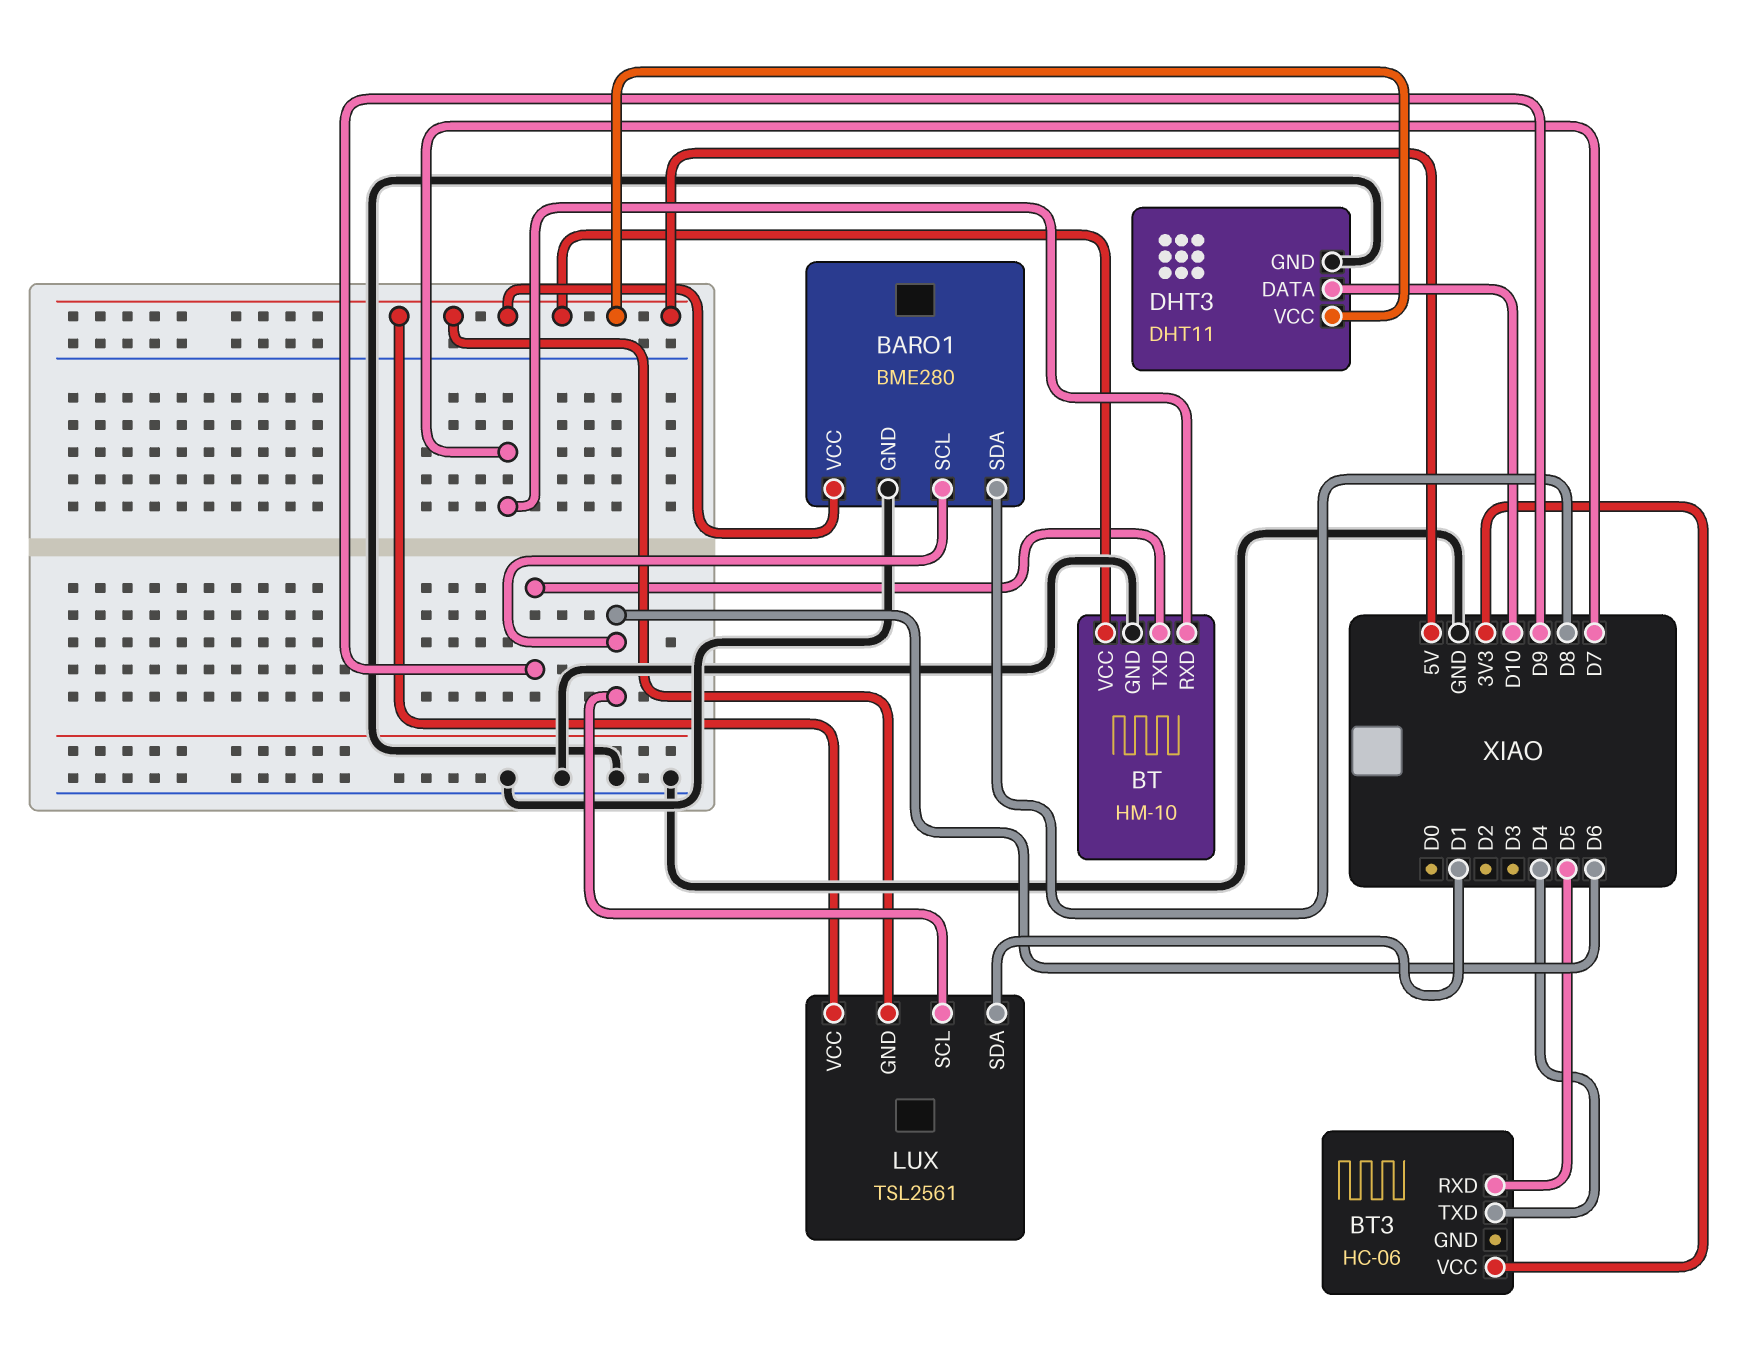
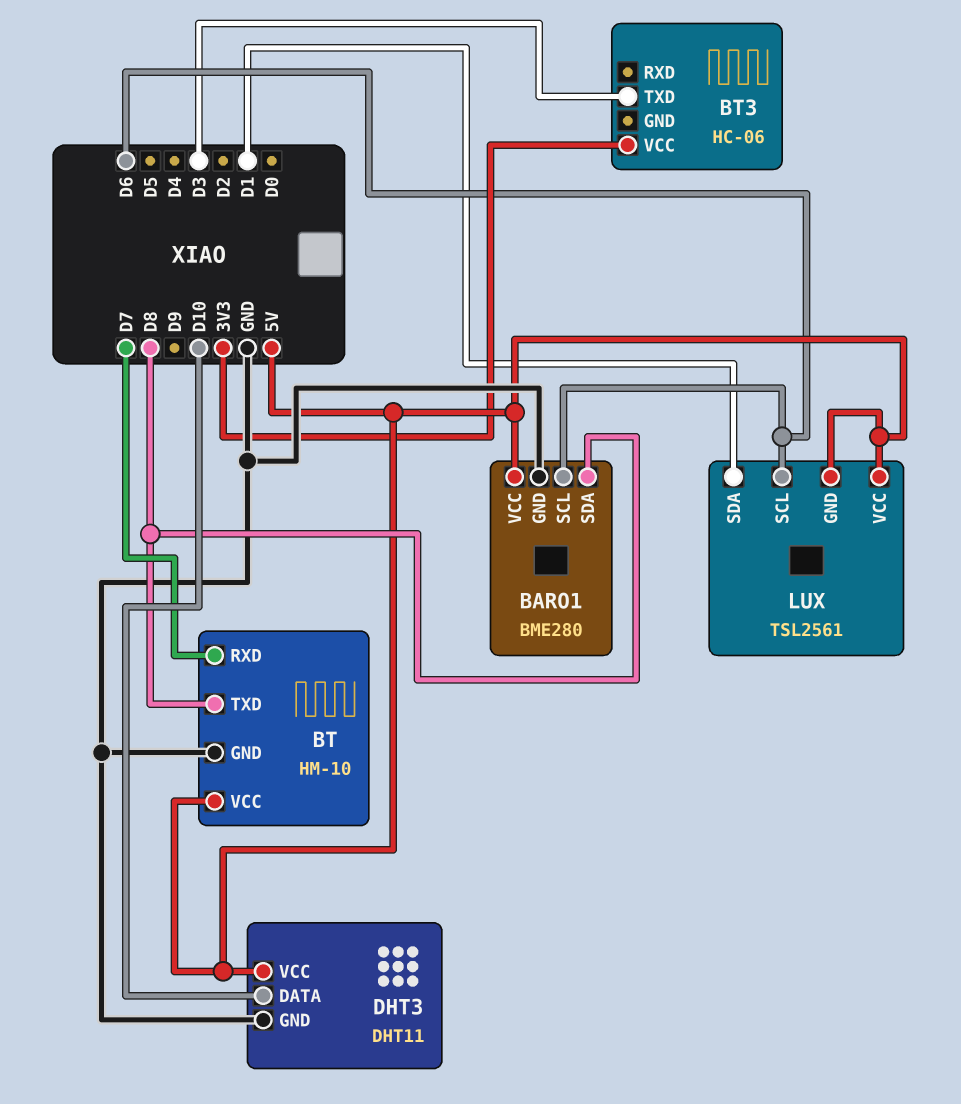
BT pin TXD: D9 -> D8
BT3 pin RXD: D5 -> none
BT3 pin TXD: D4 -> D3

